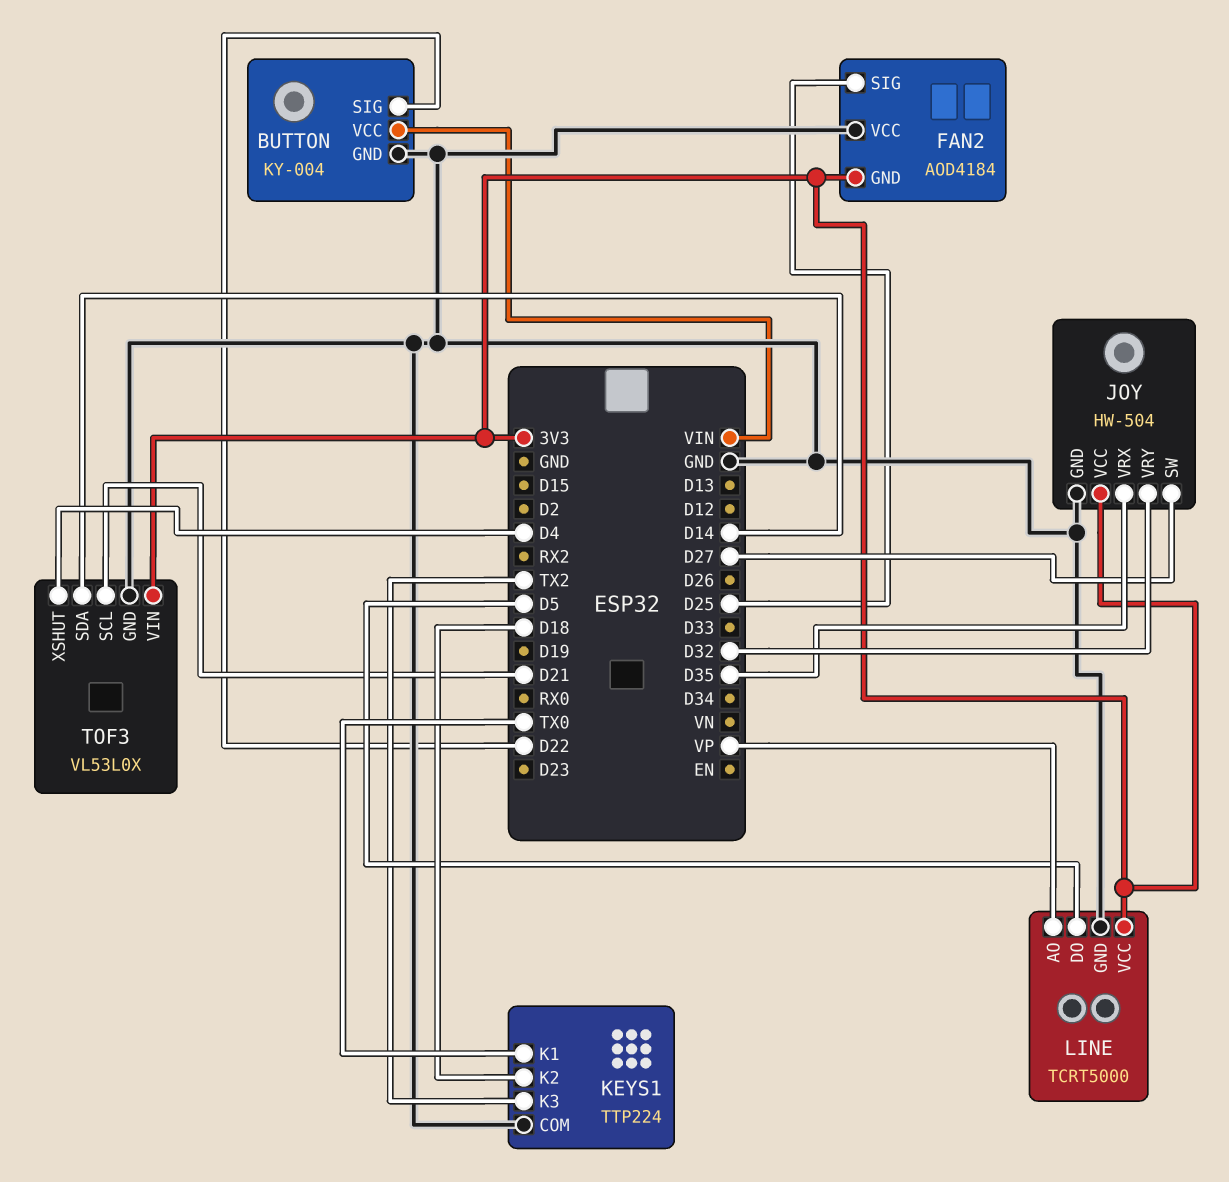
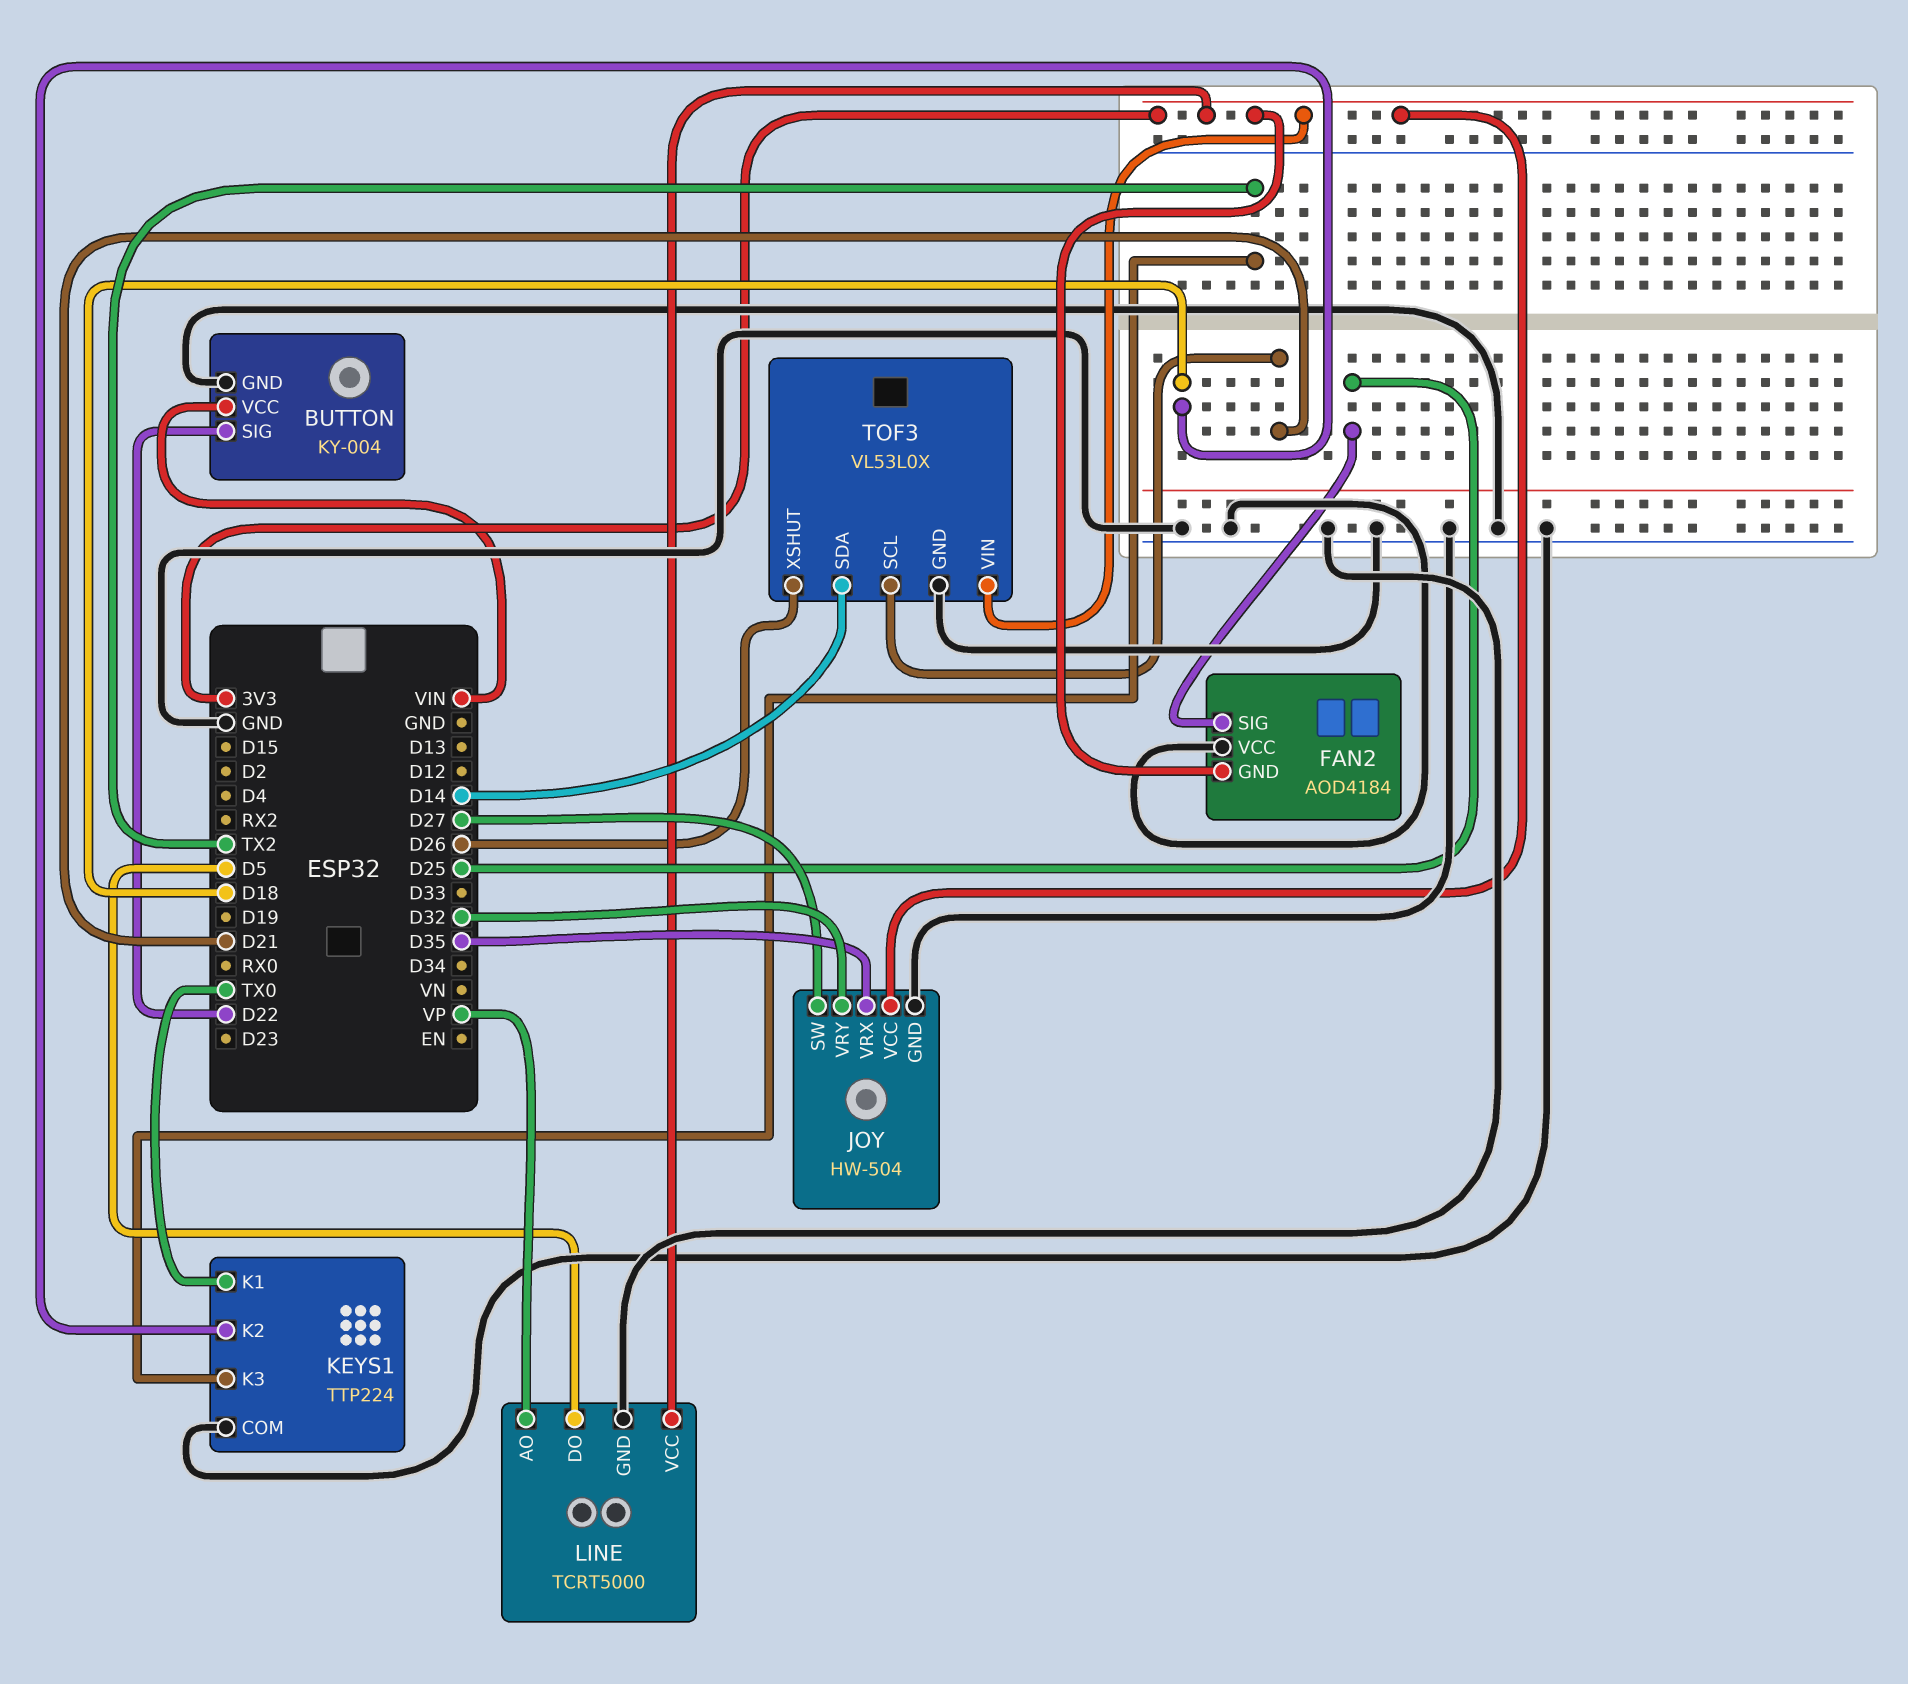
TOF3 pin XSHUT: D4 -> D26

